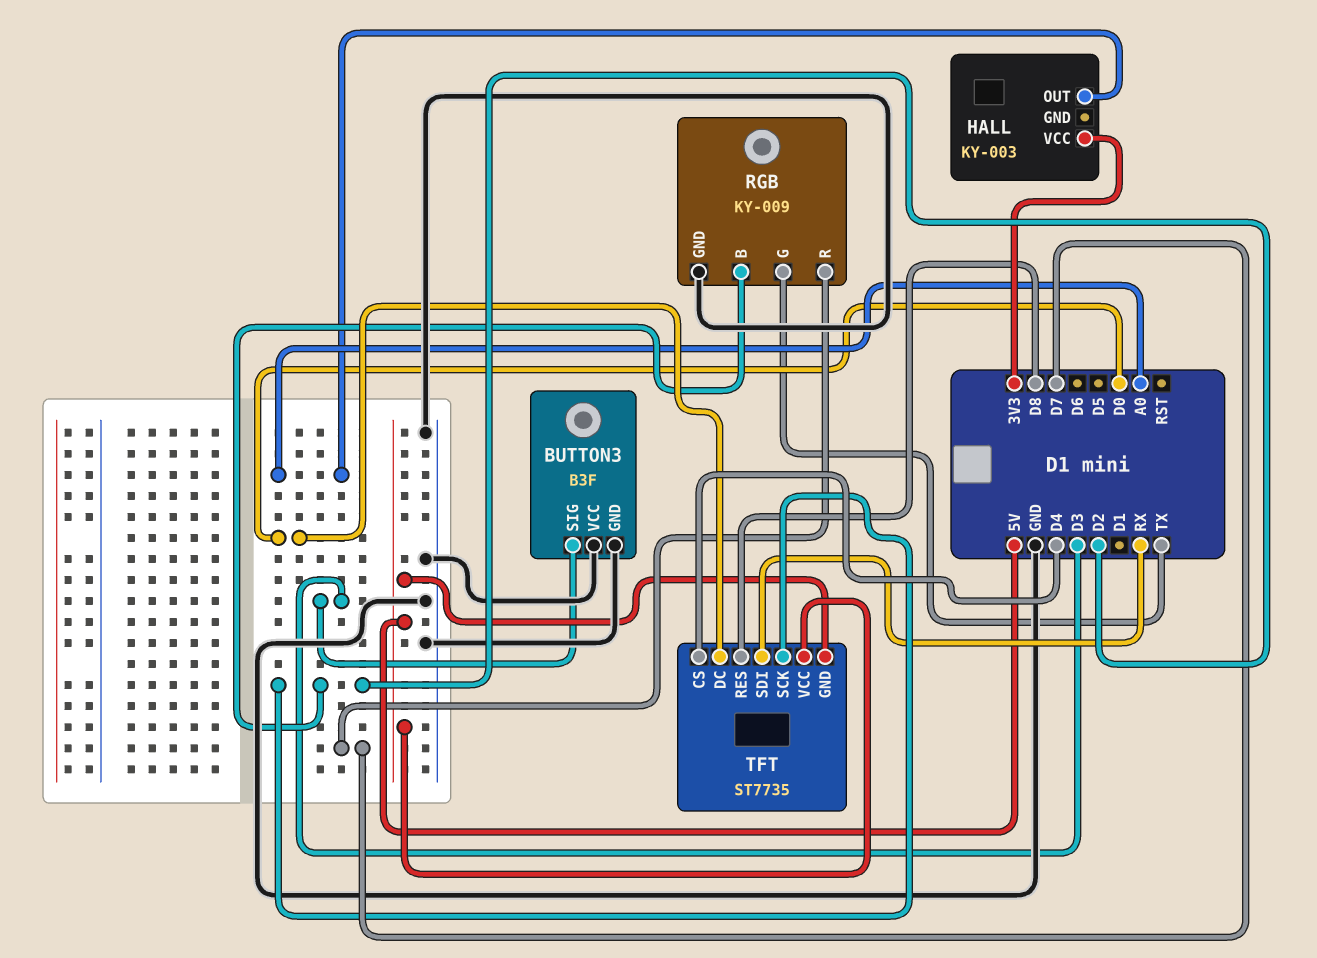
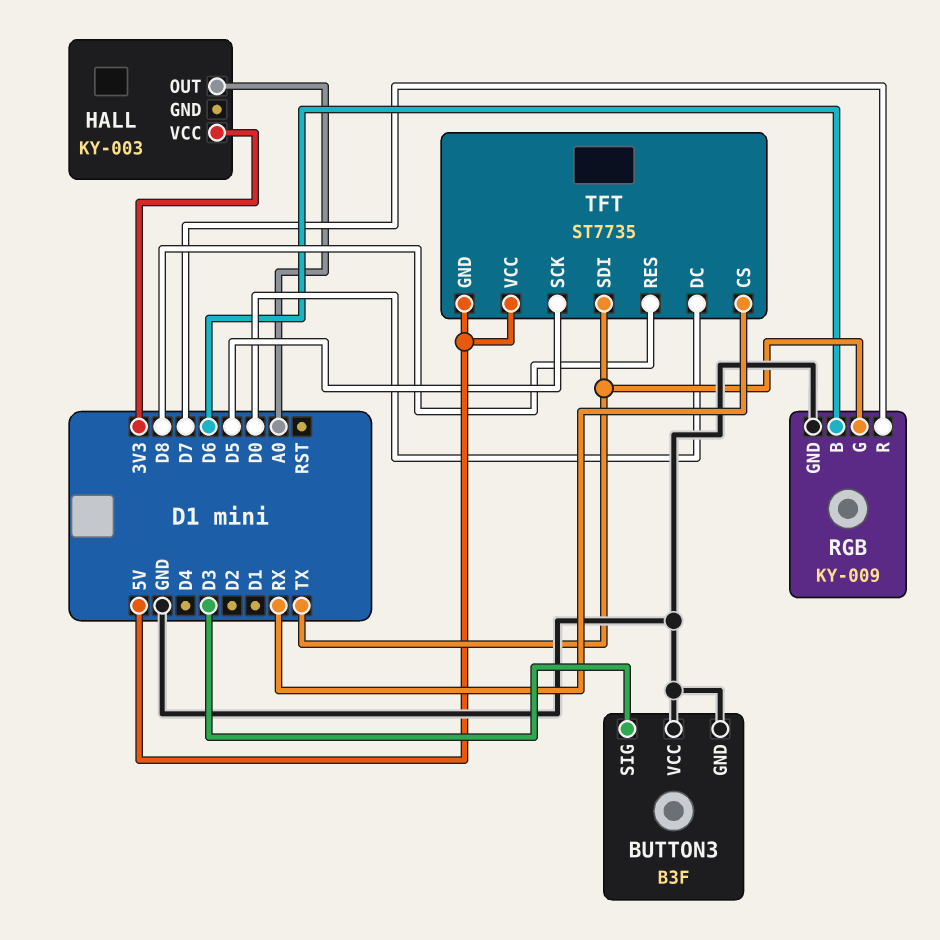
RGB pin B: D2 -> D6
TFT pin CS: D4 -> RX
TFT pin SCK: D2 -> D5
TFT pin SDI: RX -> TX

